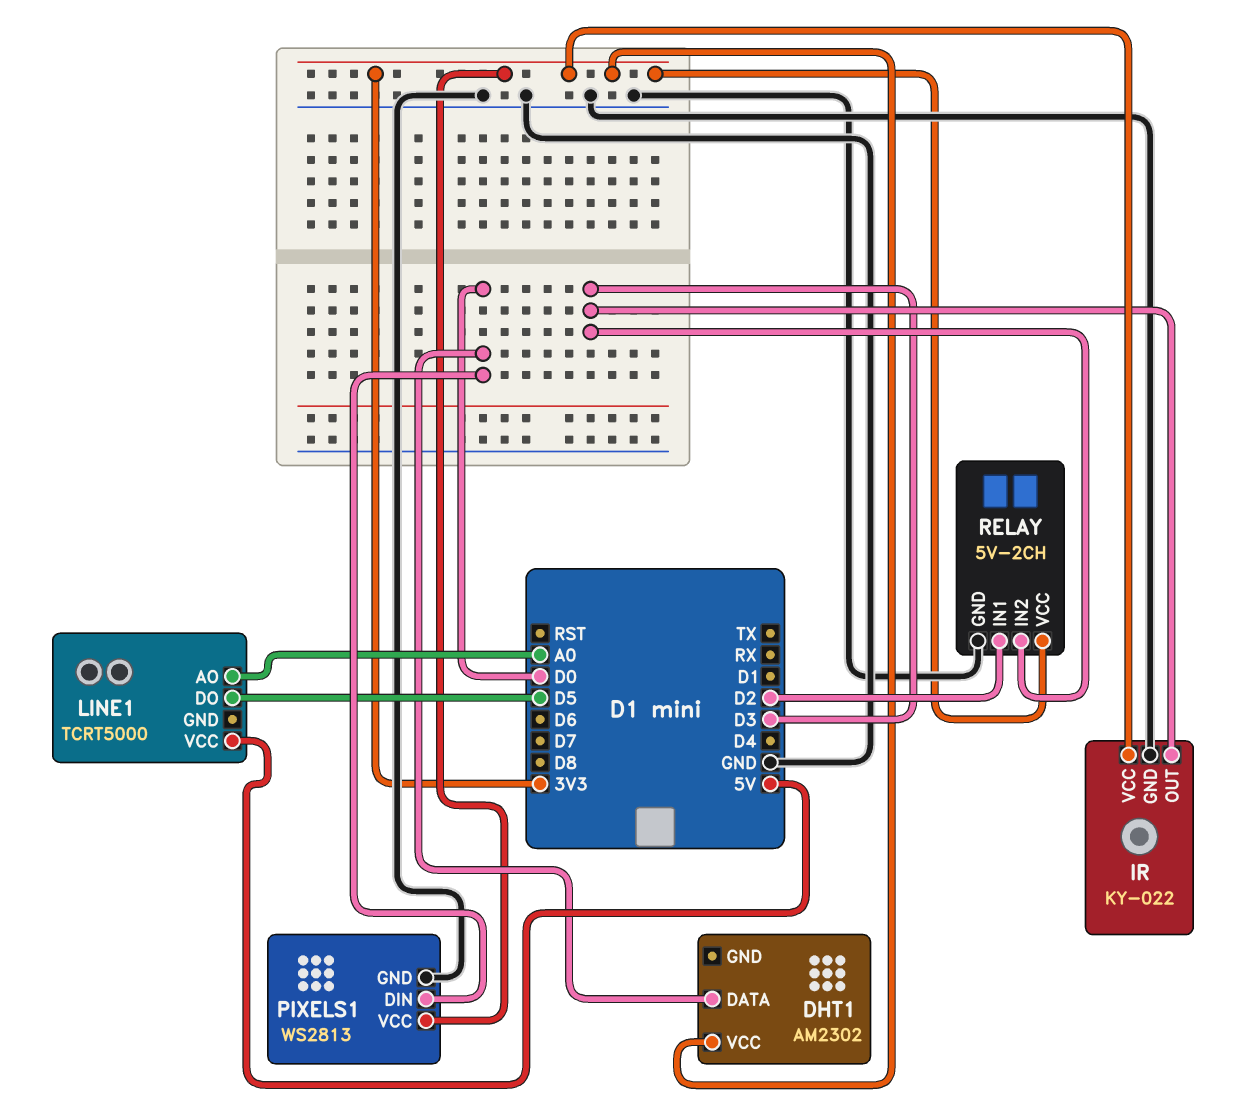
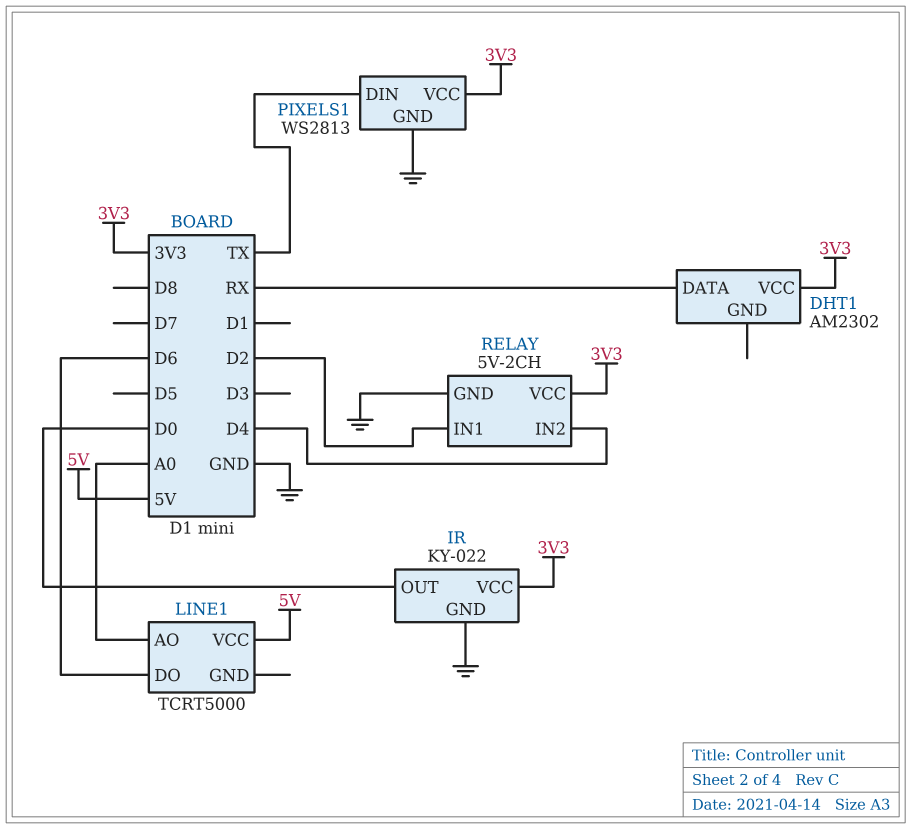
DHT1 pin DATA: D0 -> RX
IR pin OUT: D3 -> D0
LINE1 pin DO: D5 -> D6
PIXELS1 pin DIN: D0 -> TX
RELAY pin IN2: D3 -> D4

